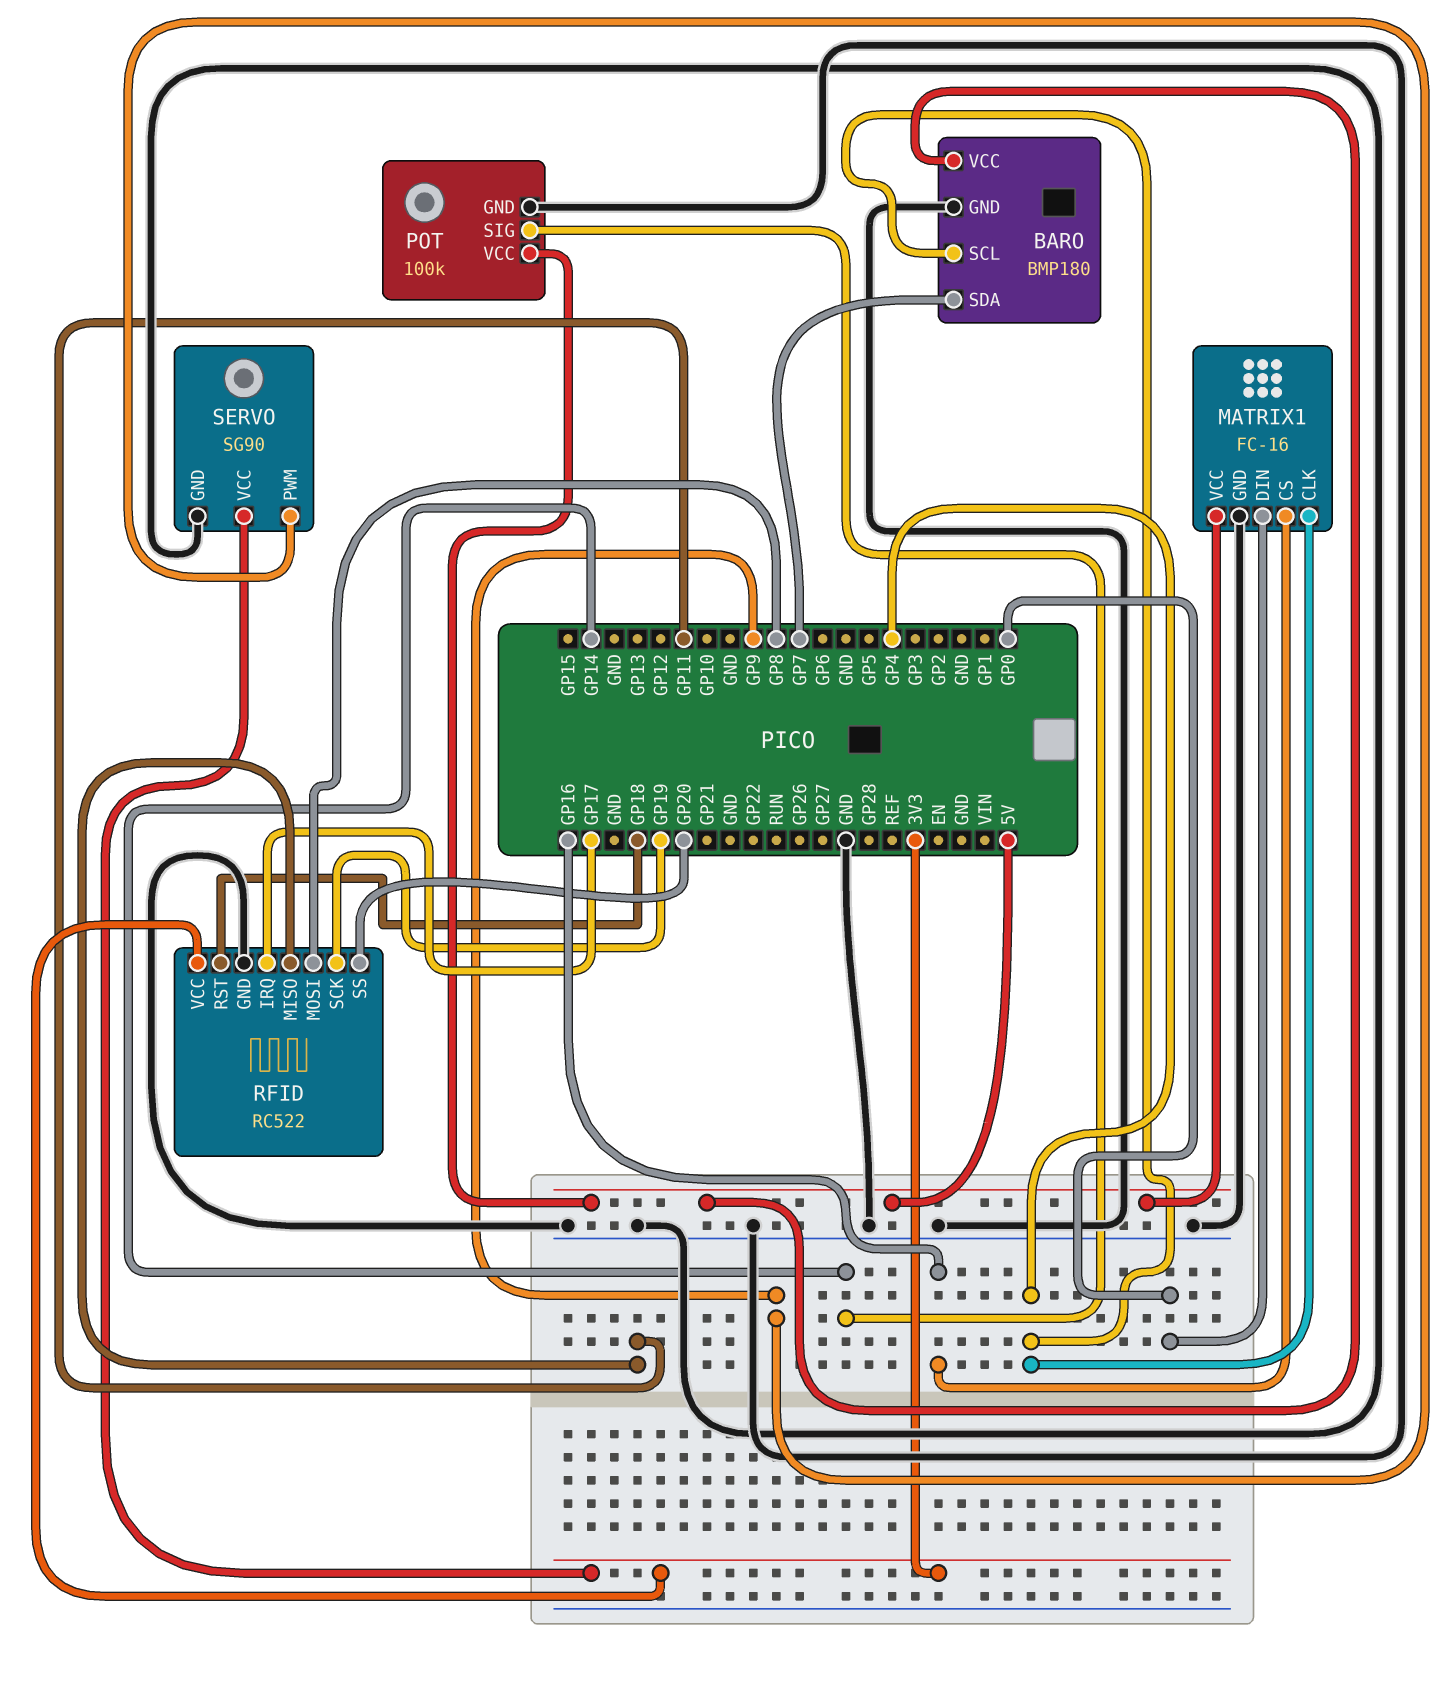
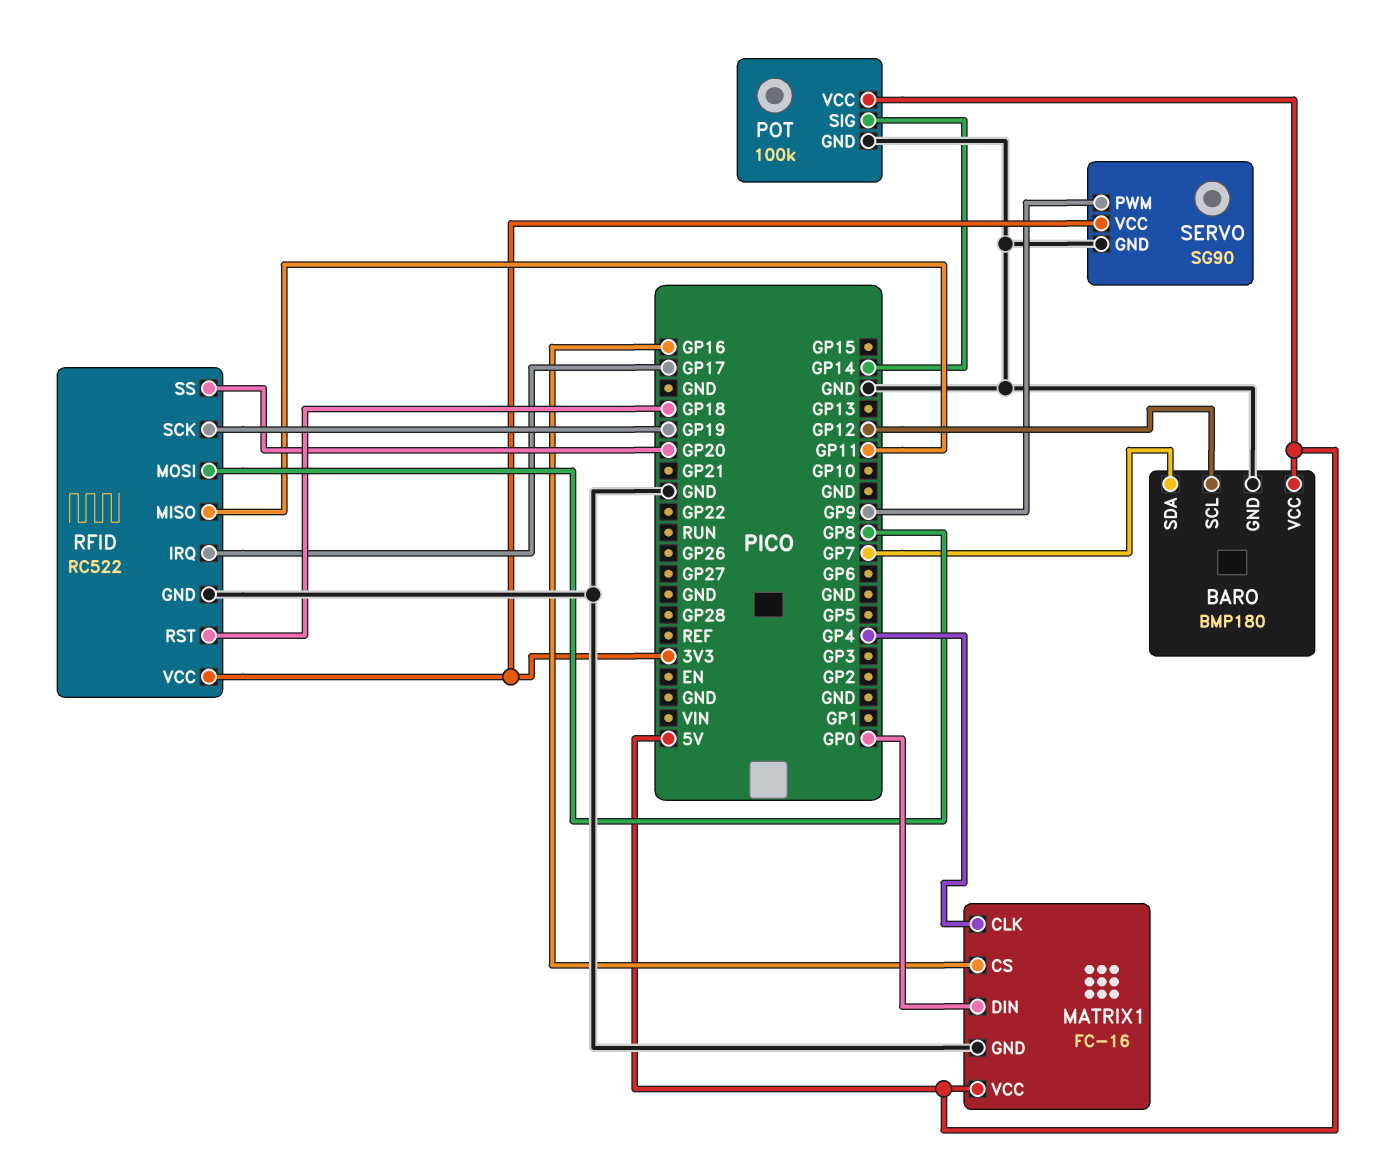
BARO pin SCL: GP4 -> GP12

